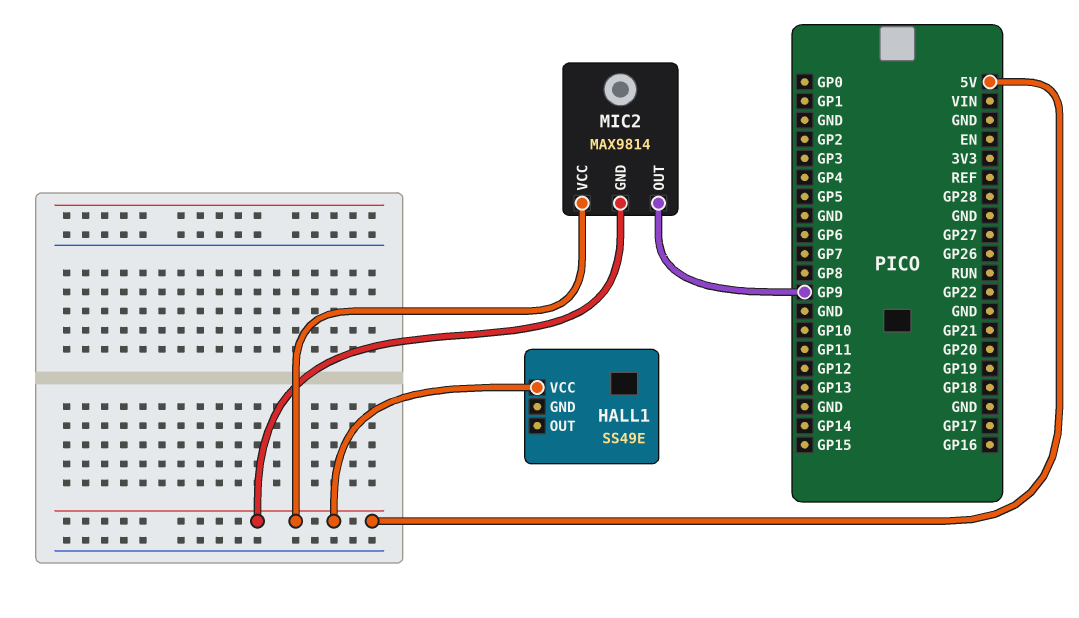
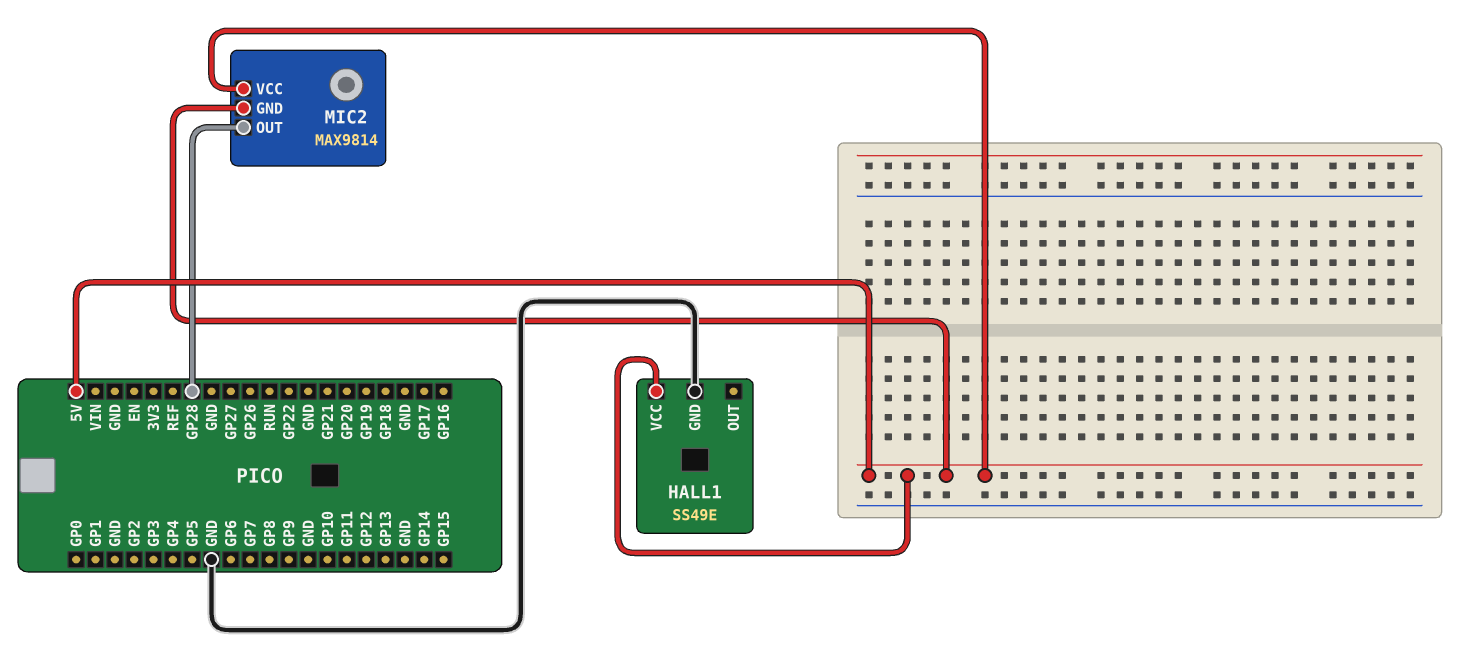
HALL1 pin GND: none -> GND
MIC2 pin OUT: GP9 -> GP28

